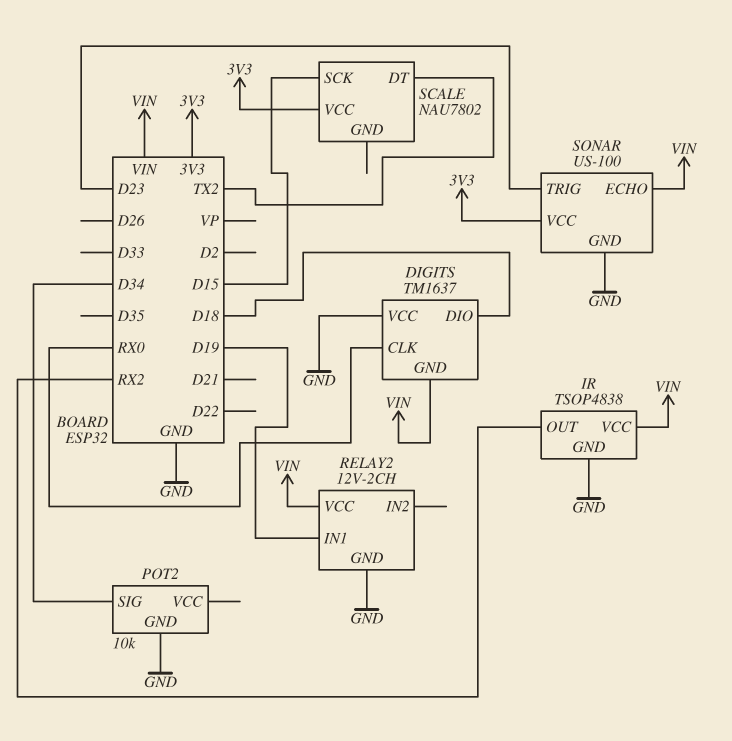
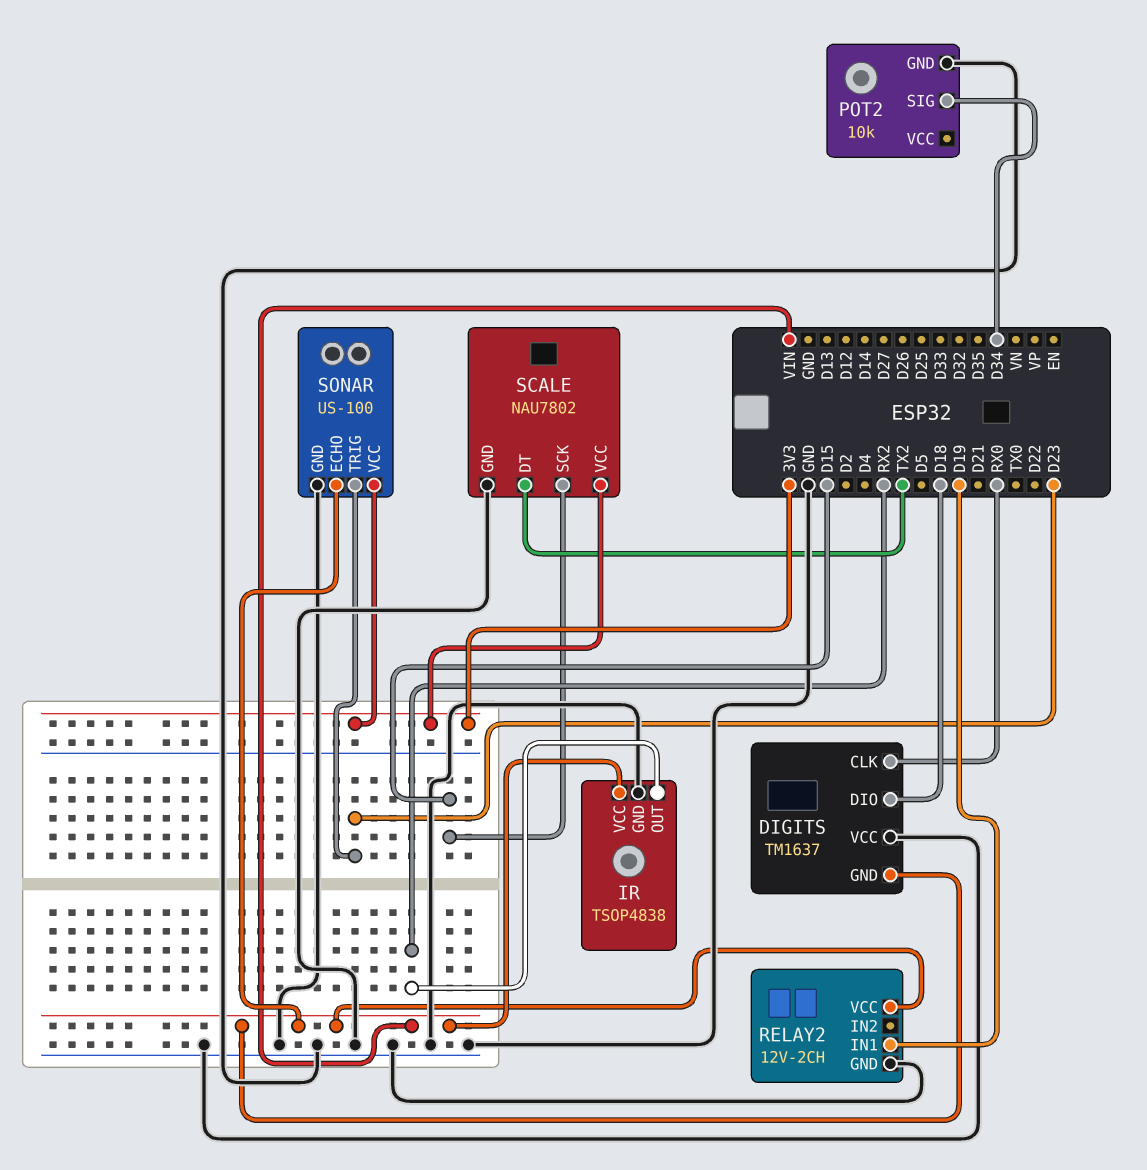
SCALE pin GND: none -> GND

